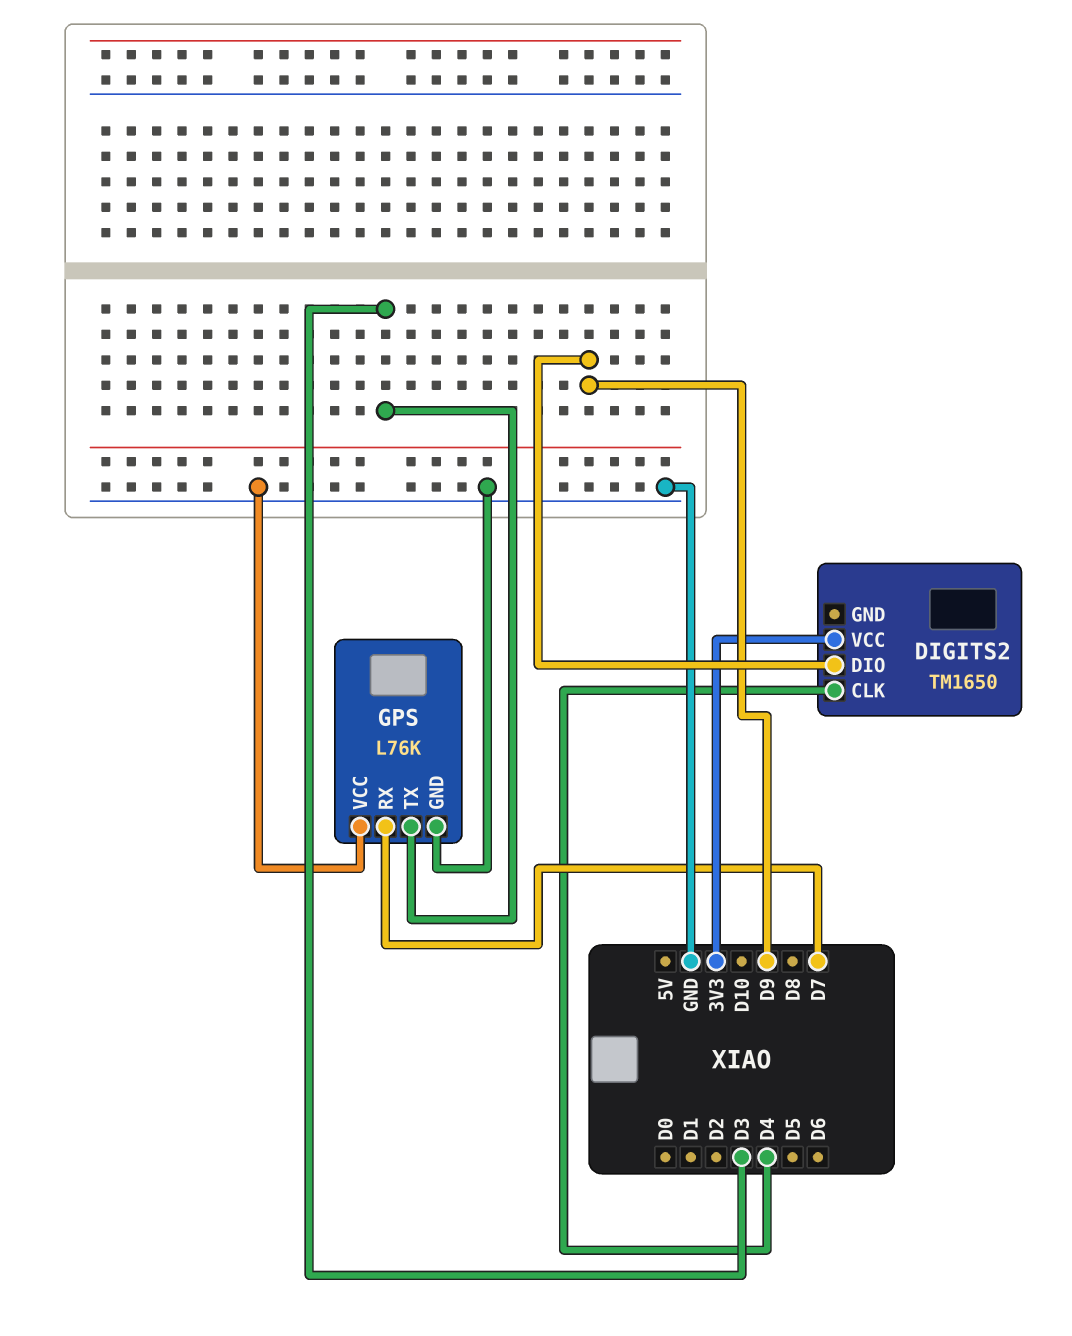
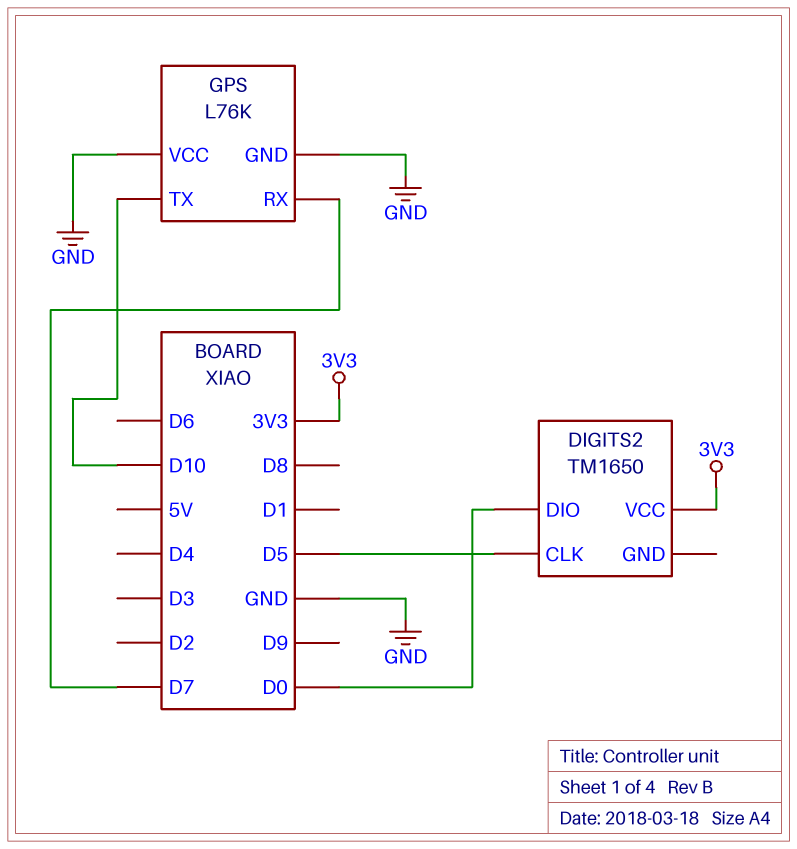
DIGITS2 pin CLK: D4 -> D5
DIGITS2 pin DIO: D9 -> D0
GPS pin TX: D3 -> D10

